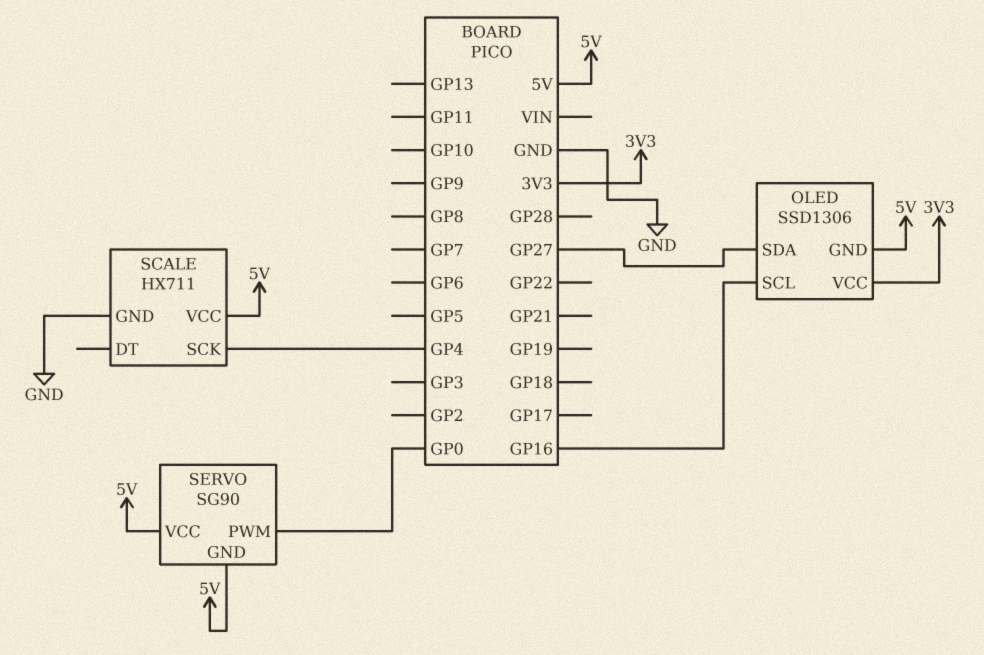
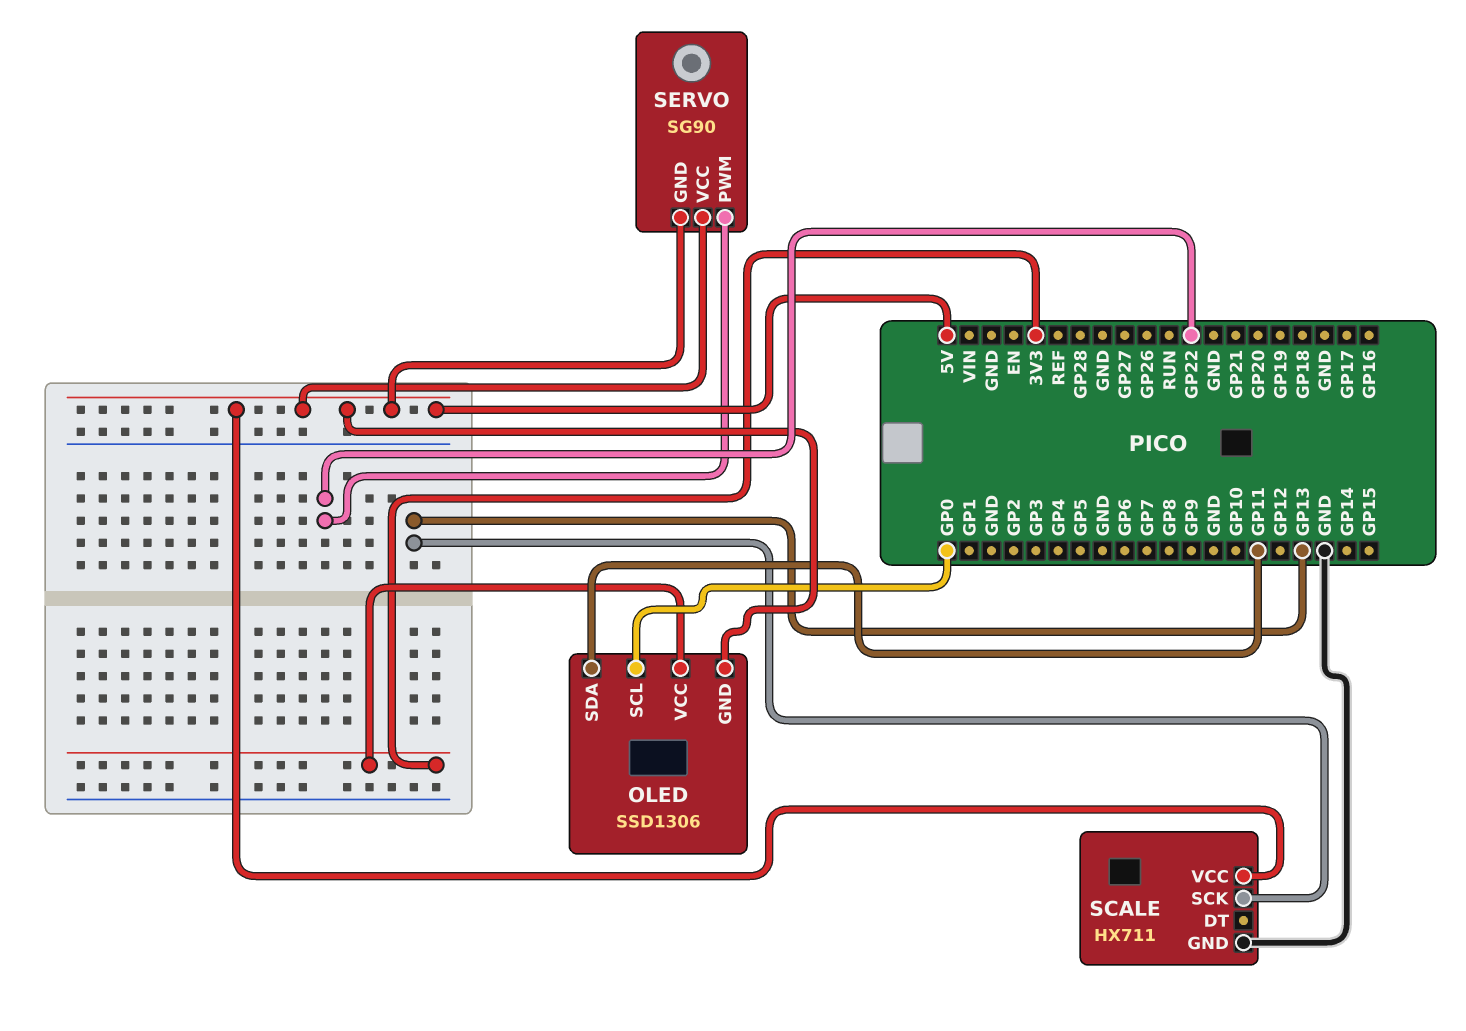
OLED pin SCL: GP16 -> GP0
OLED pin SDA: GP27 -> GP11
SCALE pin SCK: GP4 -> GP13
SERVO pin PWM: GP0 -> GP22

